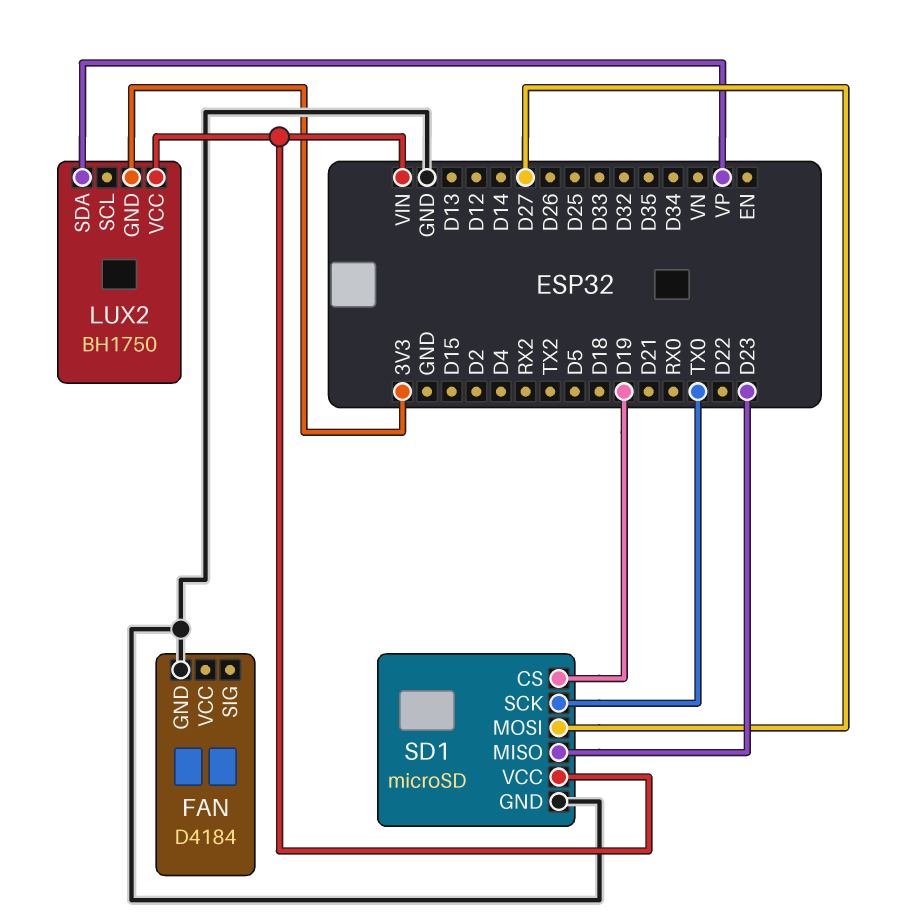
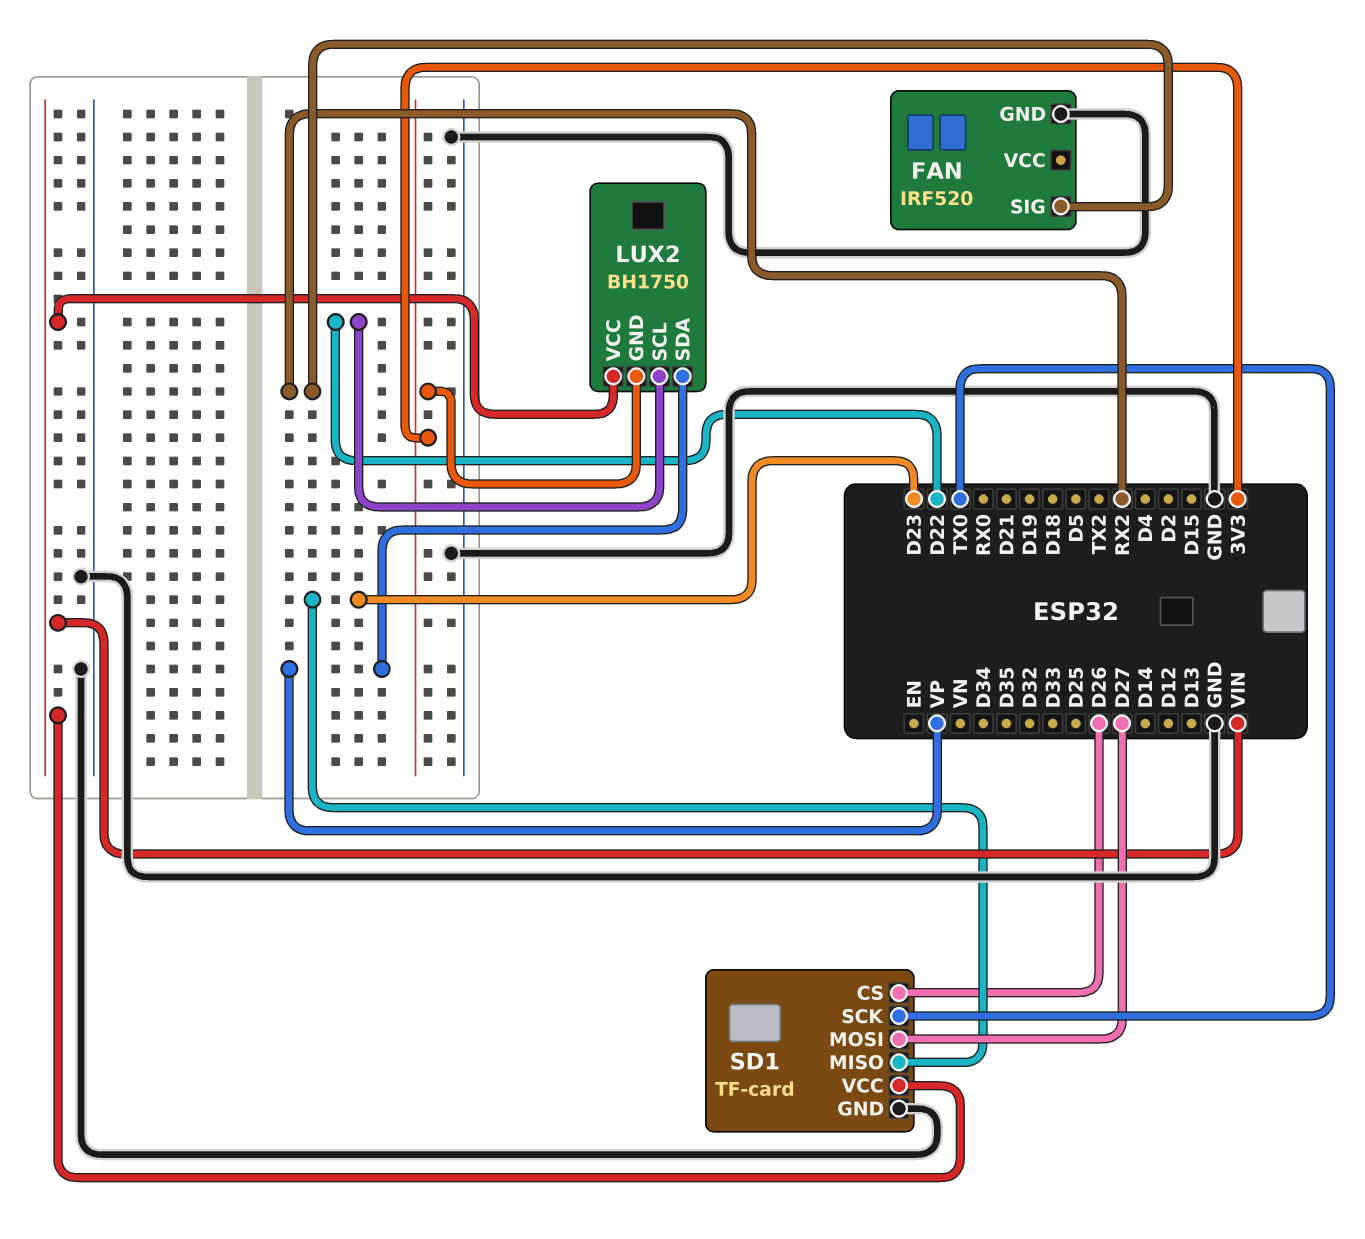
FAN: D4184 -> IRF520
FAN pin SIG: none -> RX2
LUX2 pin SCL: none -> D22
SD1: microSD -> TF-card
SD1 pin CS: D19 -> D26

